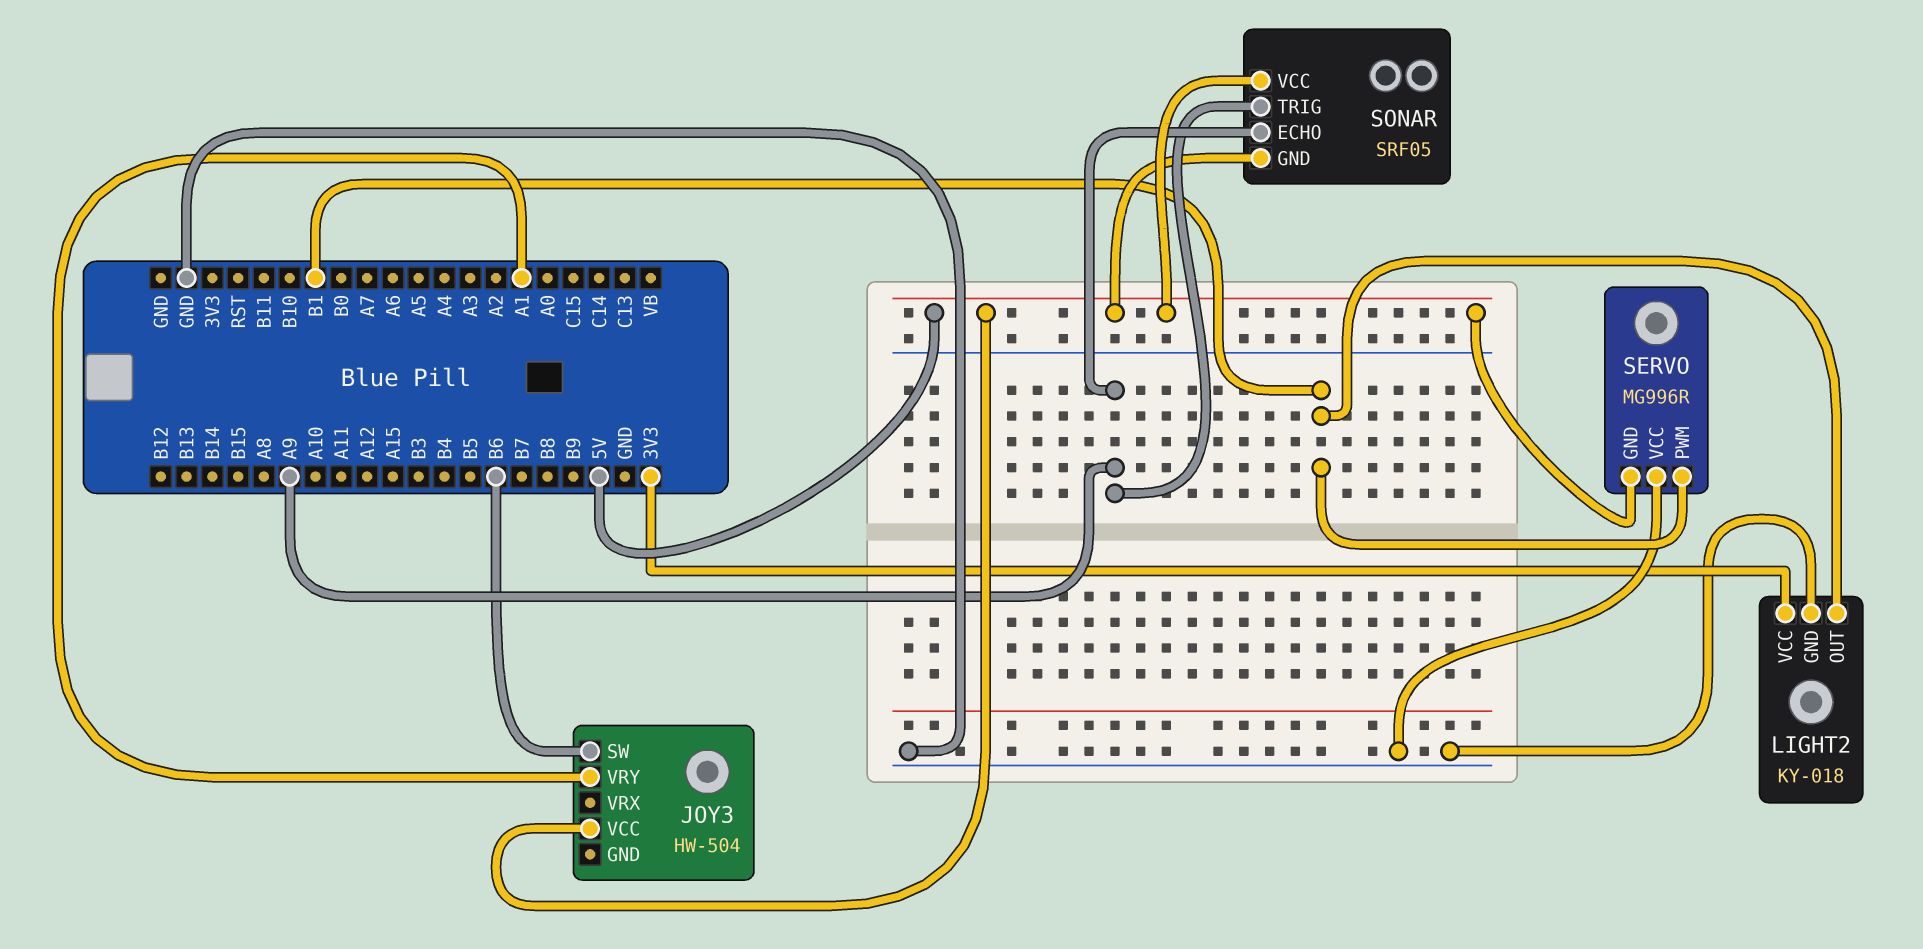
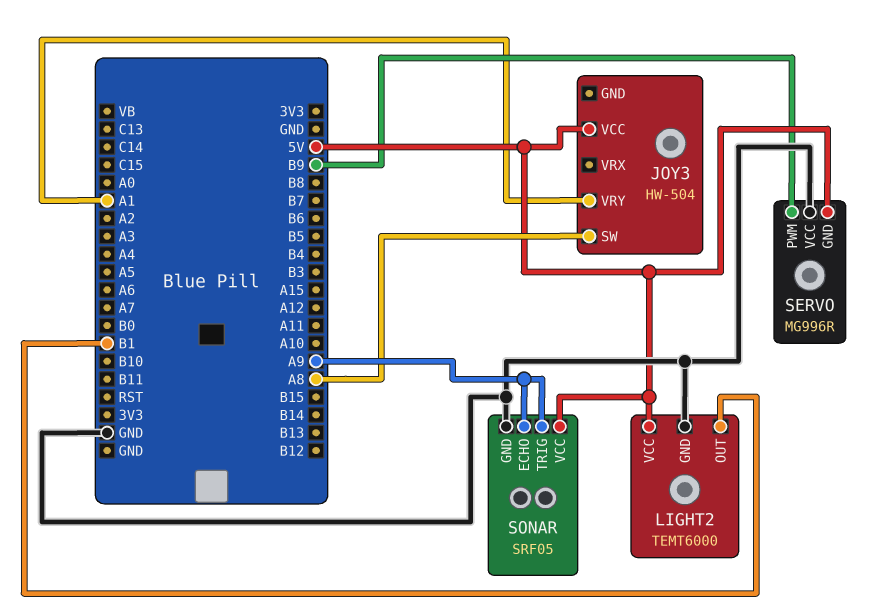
JOY3 pin SW: B6 -> A8
LIGHT2: KY-018 -> TEMT6000
LIGHT2 pin VCC: 3V3 -> 5V
SERVO pin PWM: B1 -> B9
SONAR pin GND: 5V -> GND

